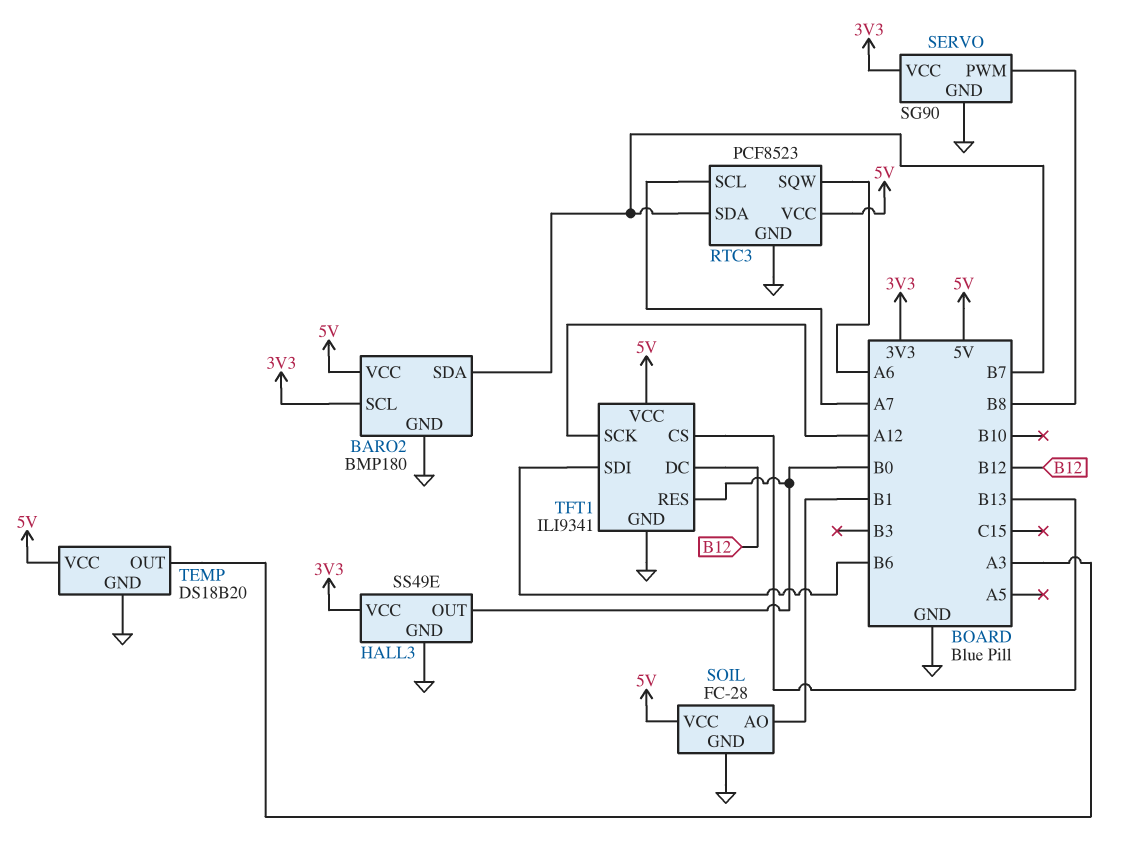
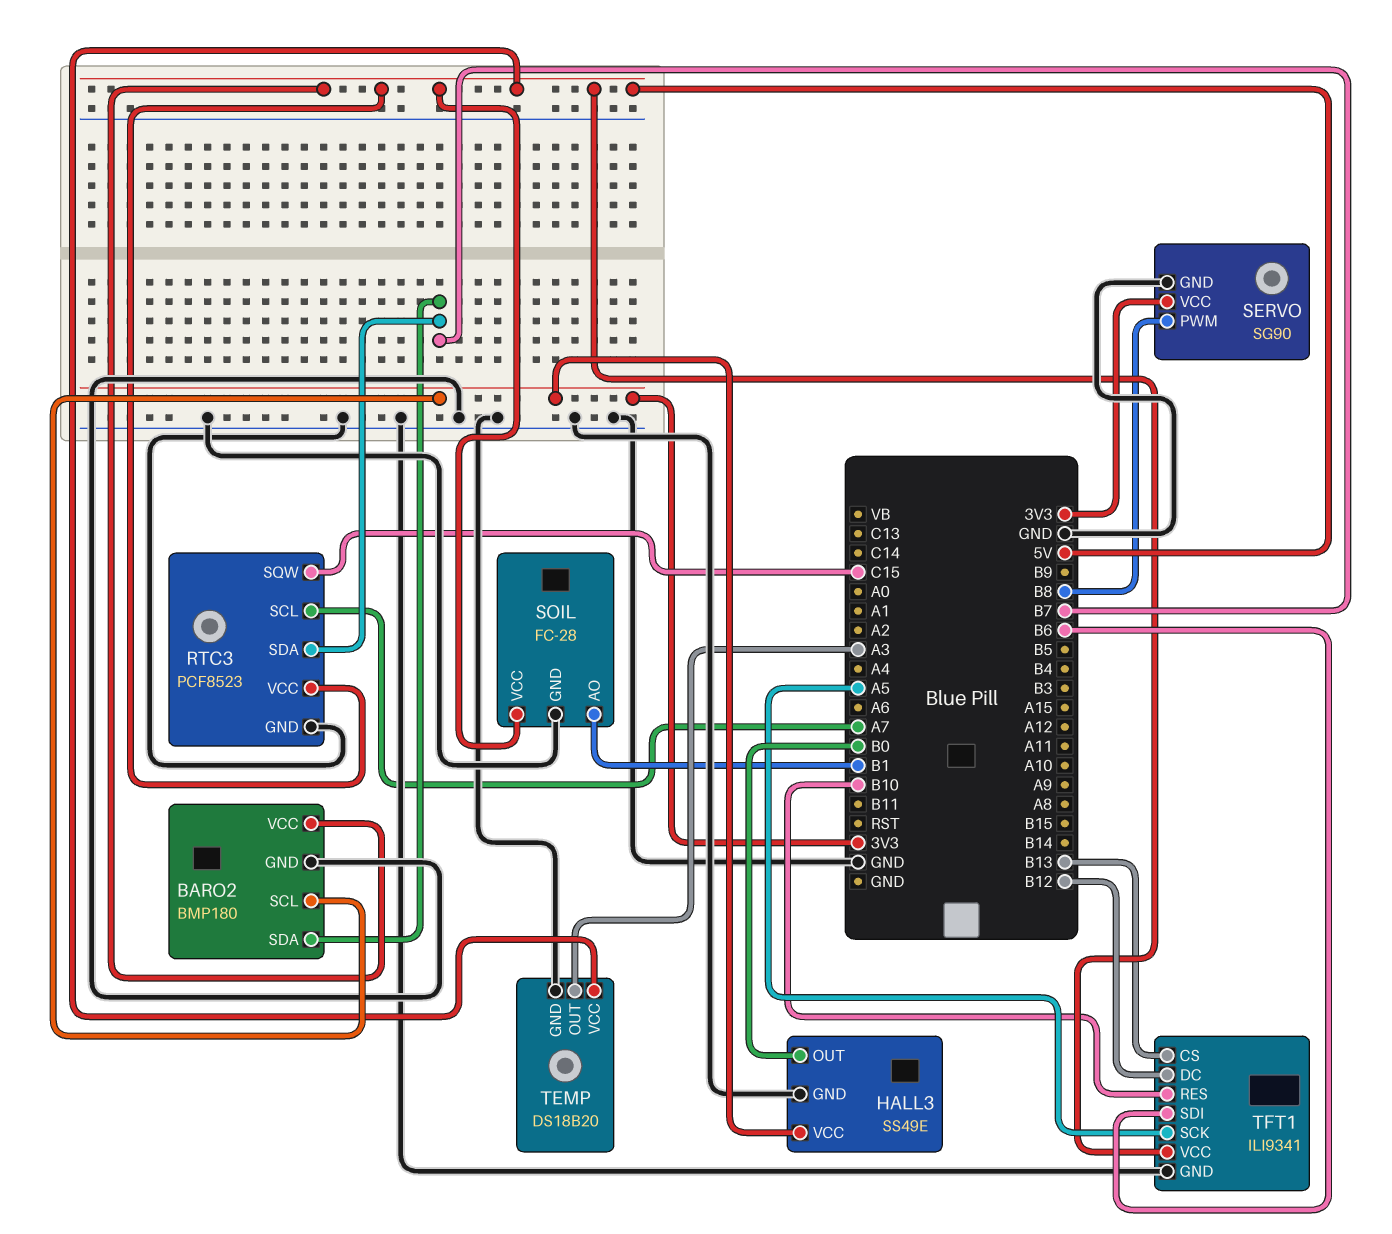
RTC3 pin SQW: A6 -> C15
TFT1 pin RES: B0 -> B10
TFT1 pin SCK: A12 -> A5

